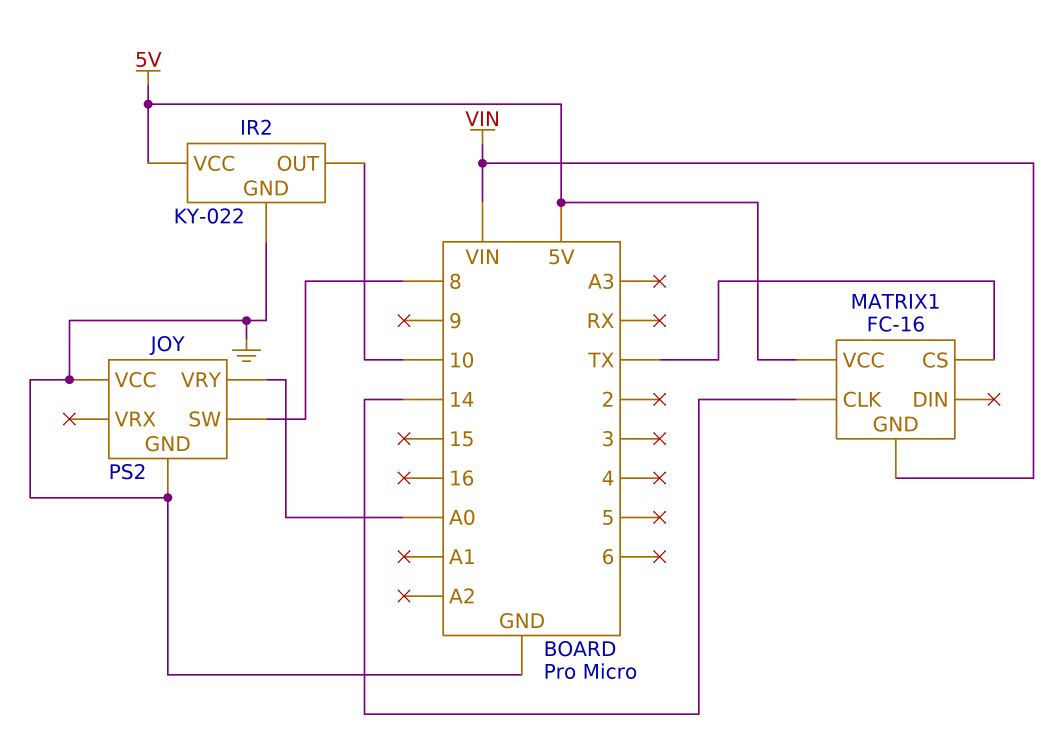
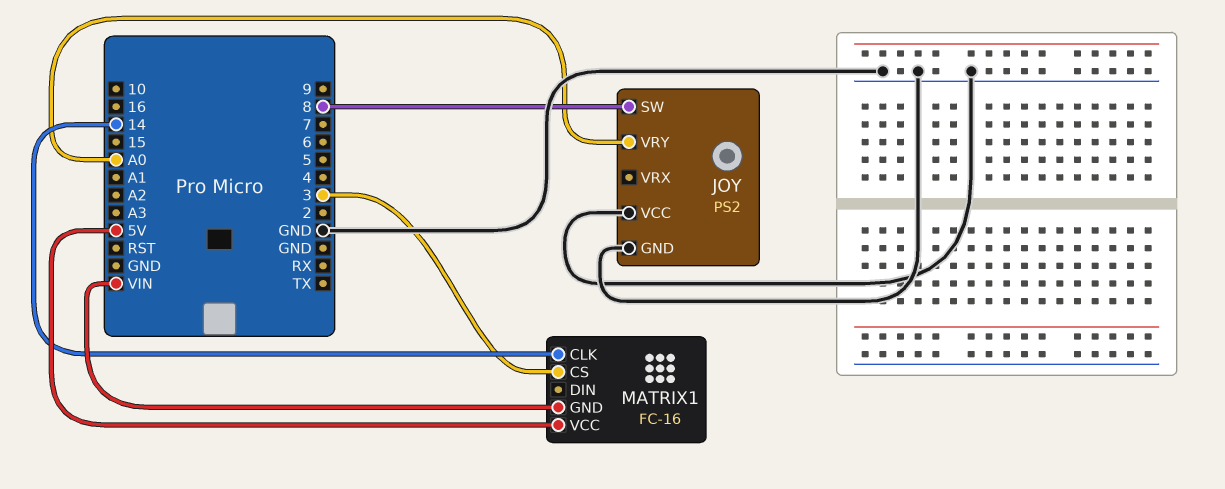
IR2: KY-022 -> none
IR2 pin GND: GND -> none
IR2 pin OUT: 10 -> none
IR2 pin VCC: 5V -> none
MATRIX1 pin CS: TX -> 3

